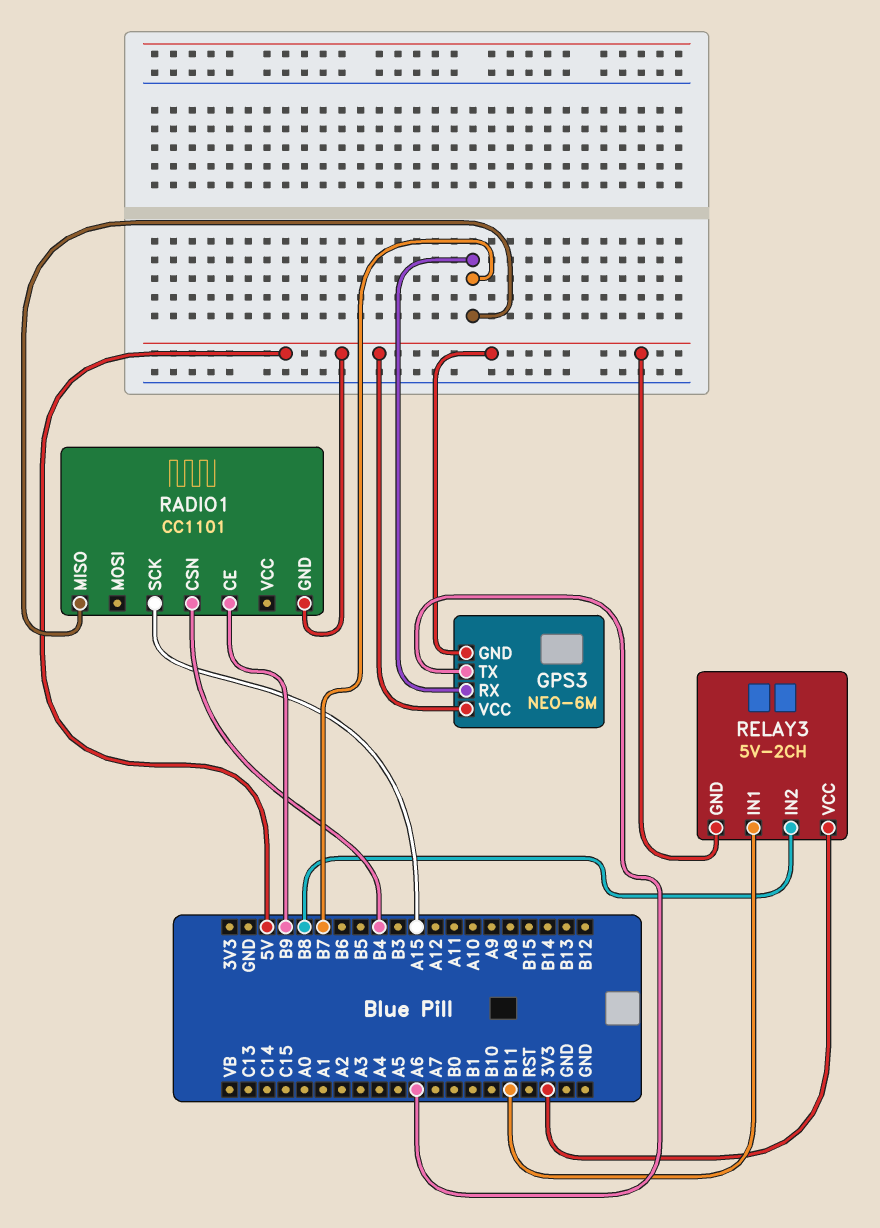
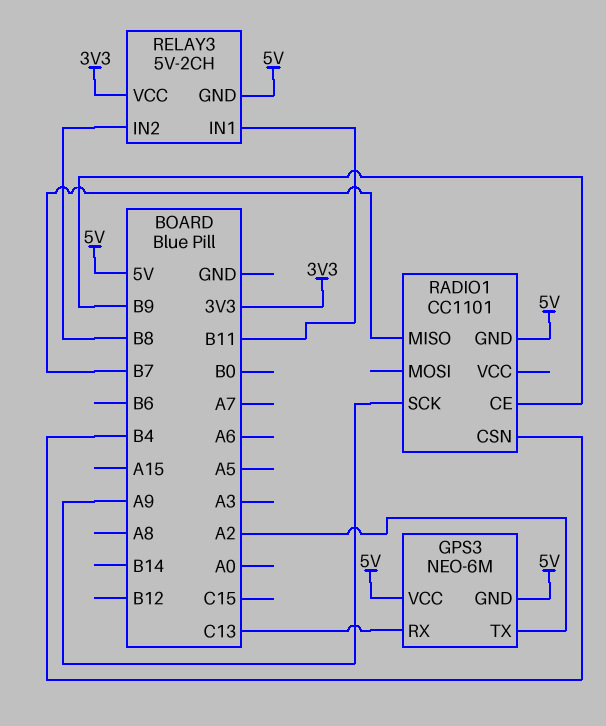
GPS3 pin RX: B7 -> C13
GPS3 pin TX: A6 -> A2
RADIO1 pin SCK: A15 -> A9

